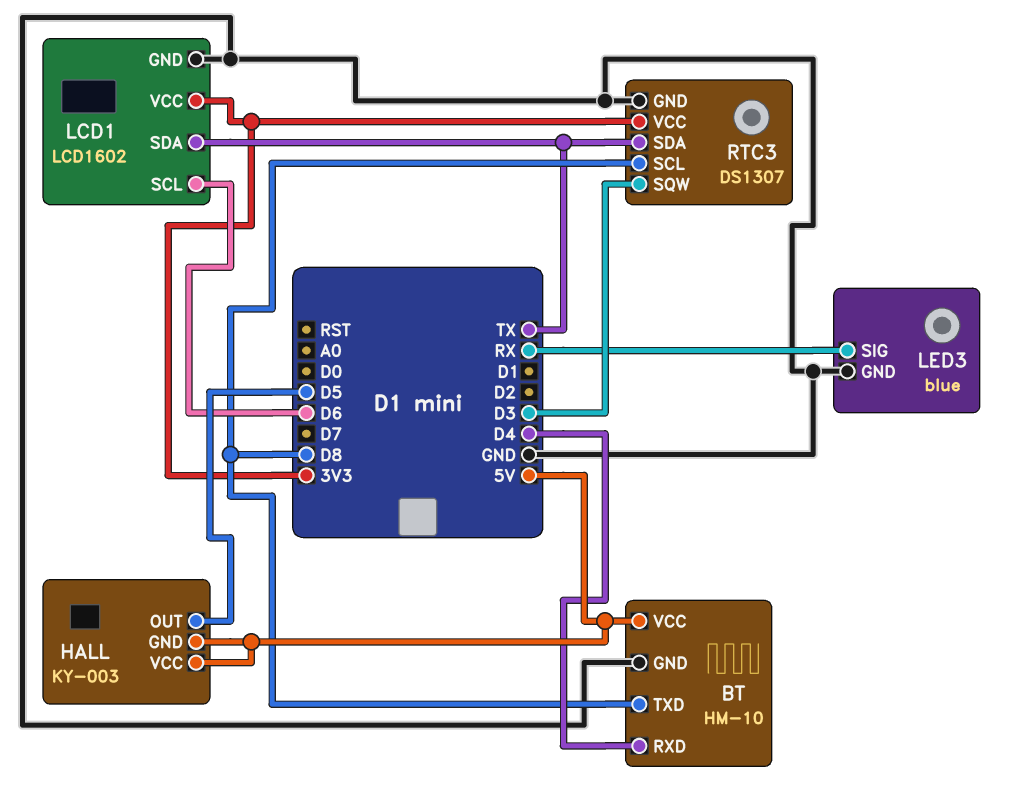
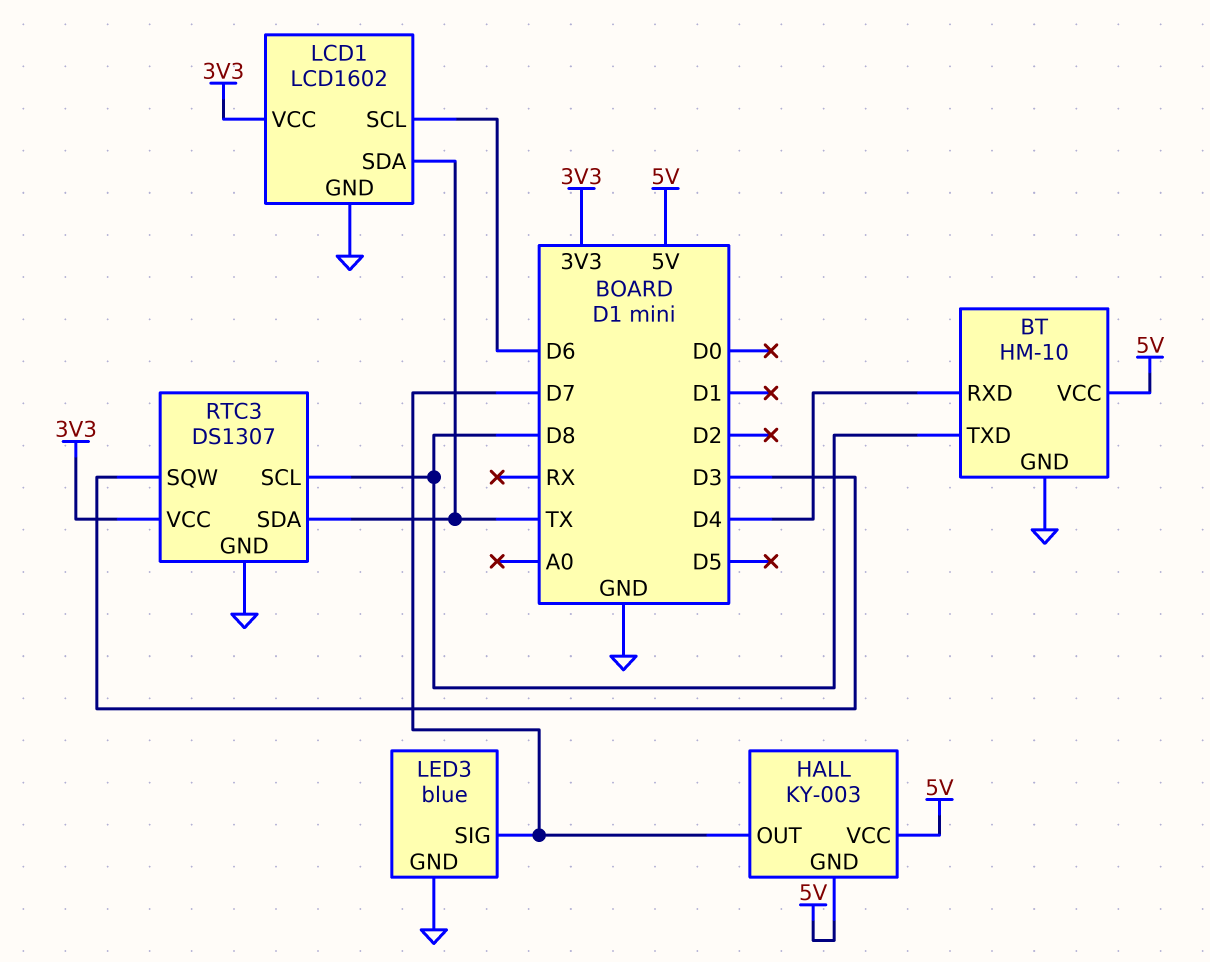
HALL pin OUT: D5 -> D7
LED3 pin SIG: RX -> D7

